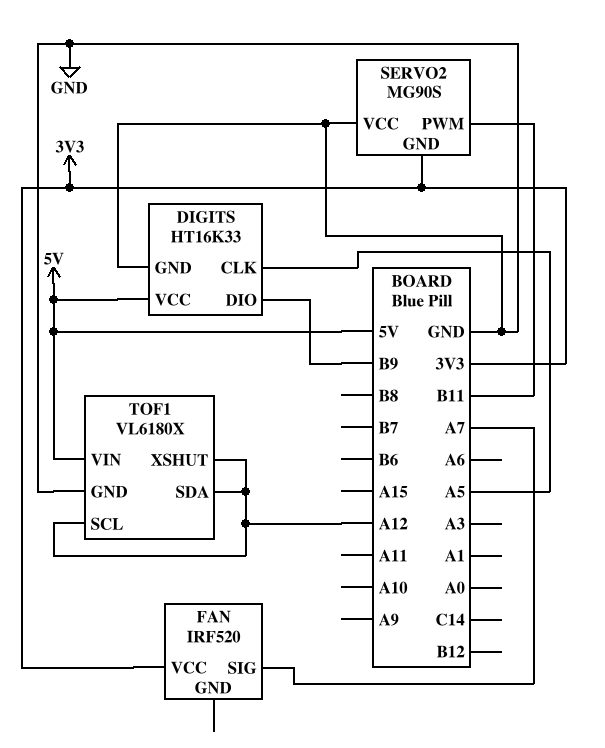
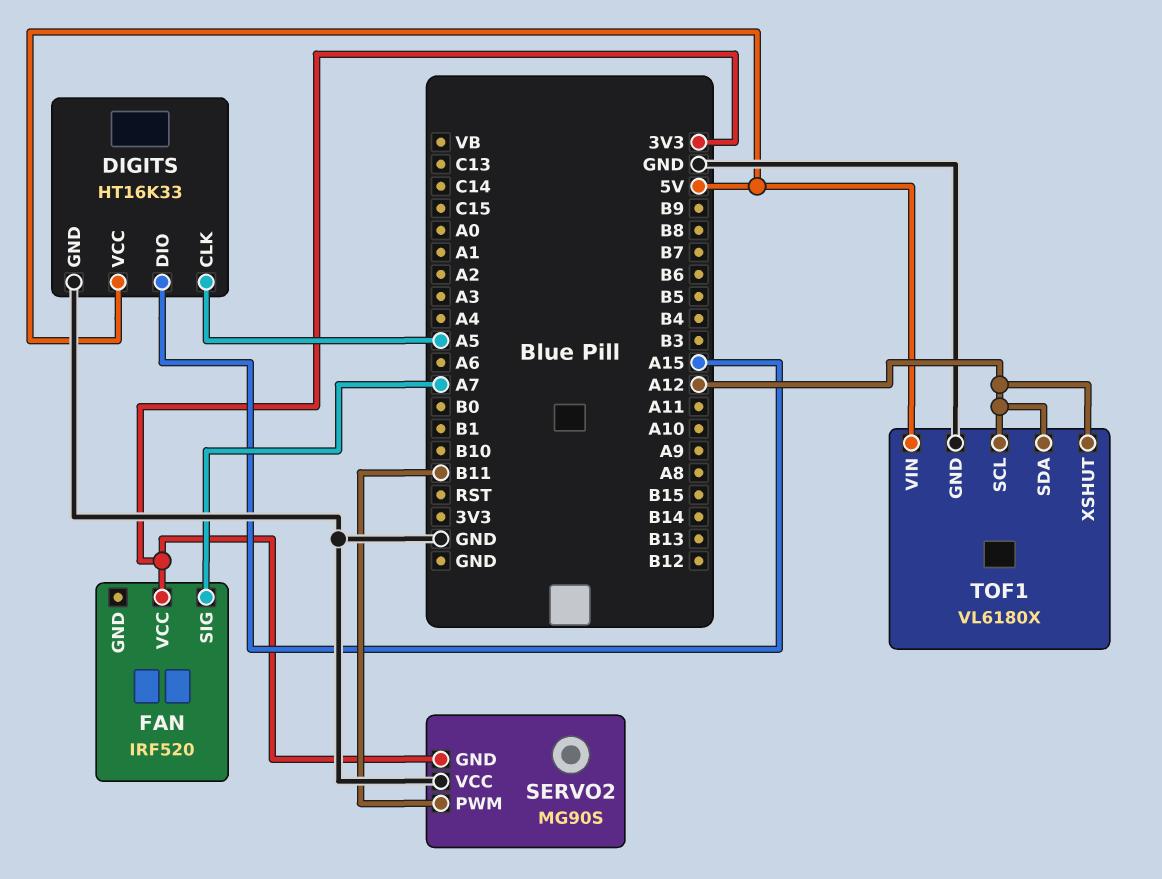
DIGITS pin DIO: B9 -> A15

